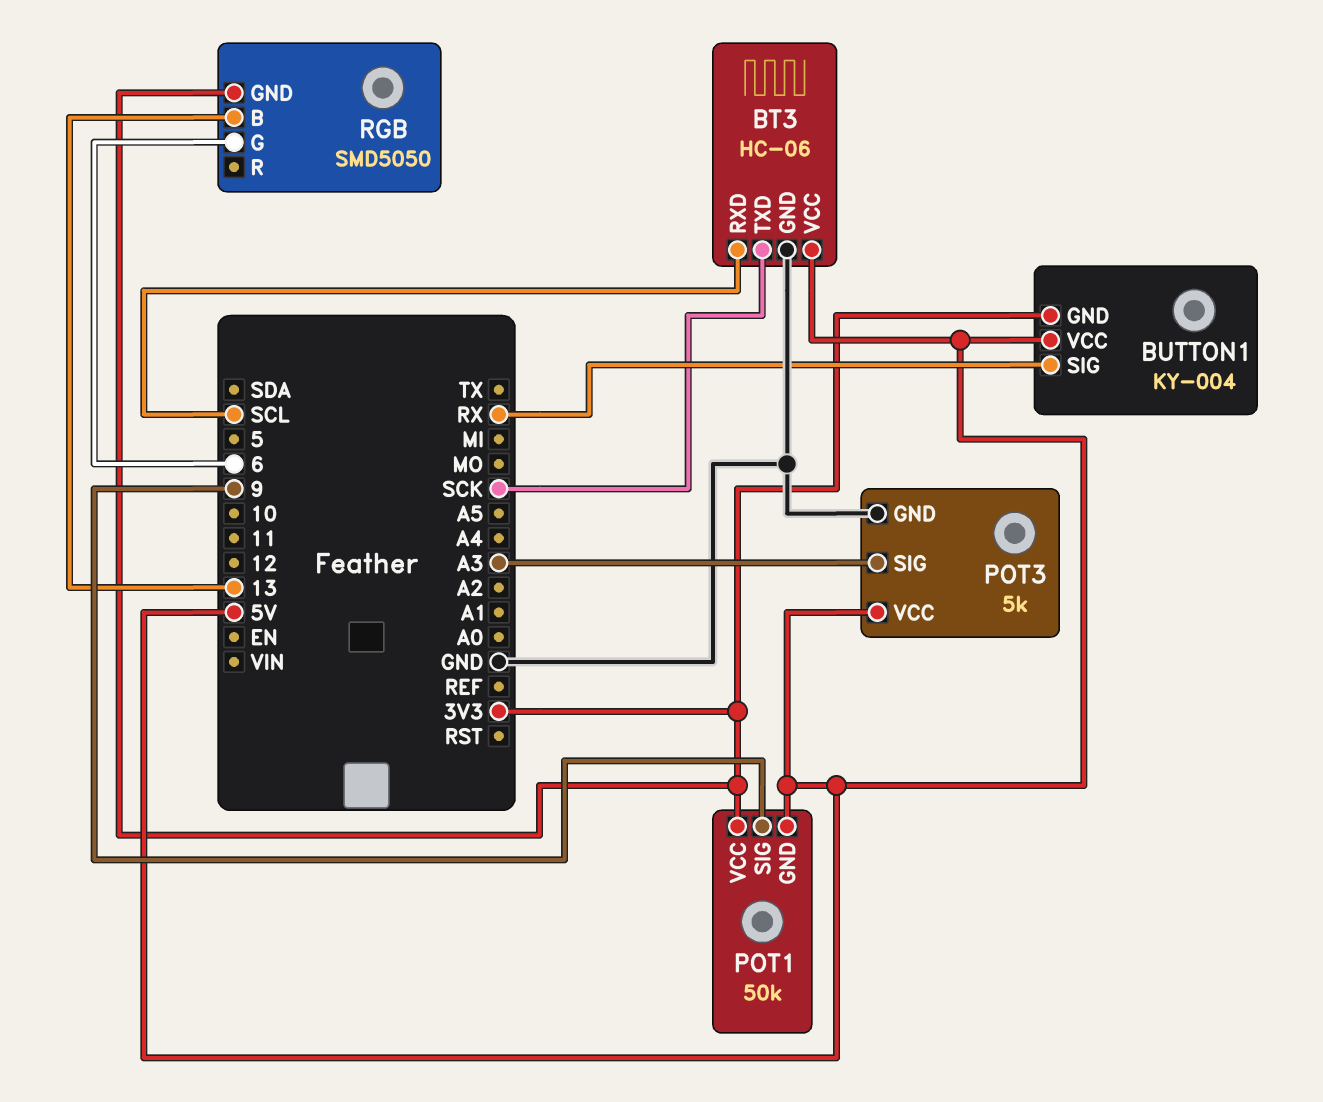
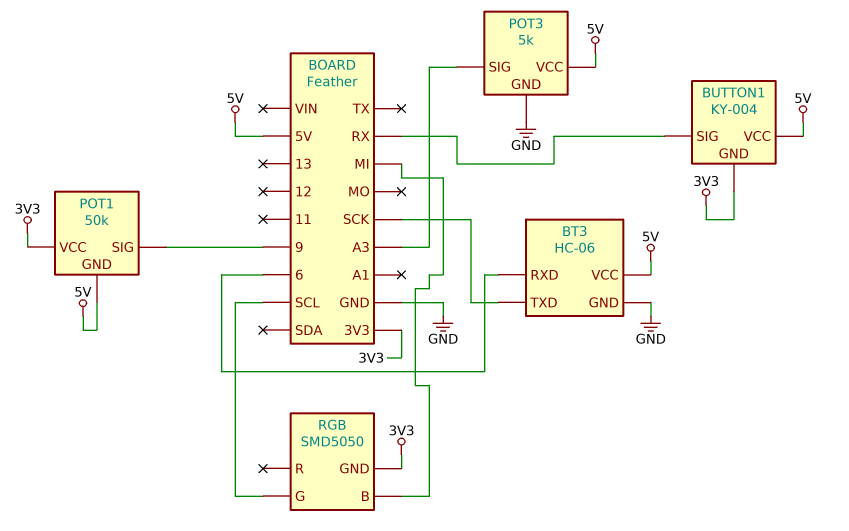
BT3 pin RXD: SCL -> 6
RGB pin B: 13 -> MI
RGB pin G: 6 -> SCL

